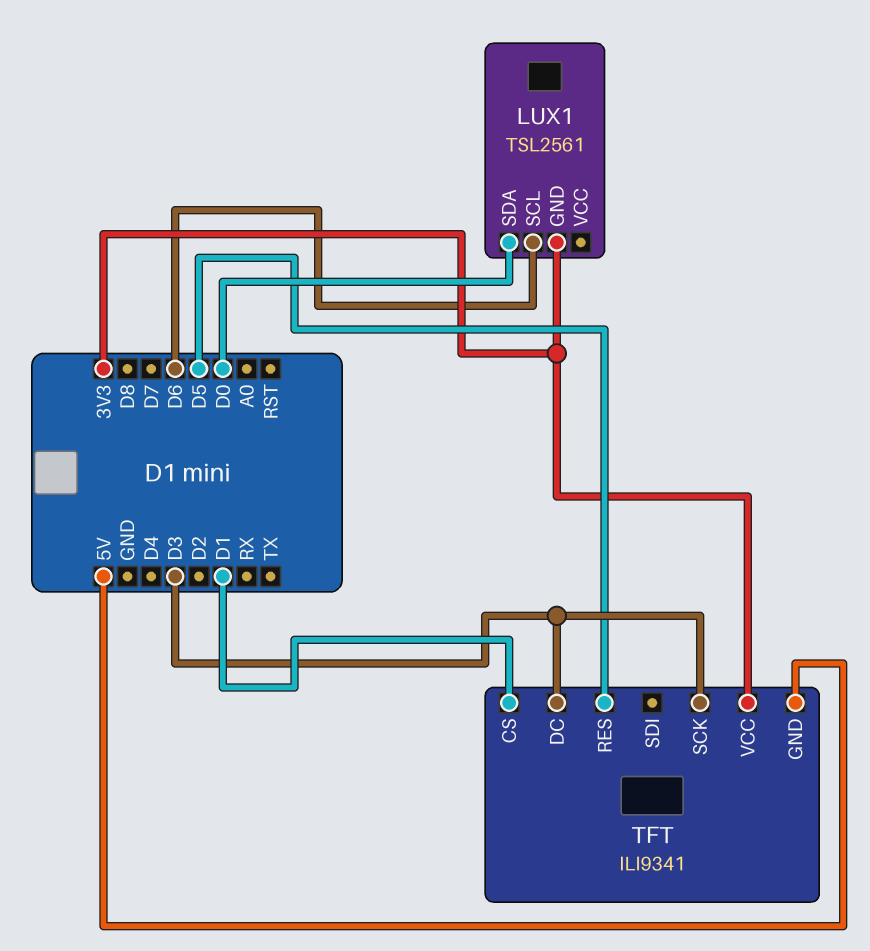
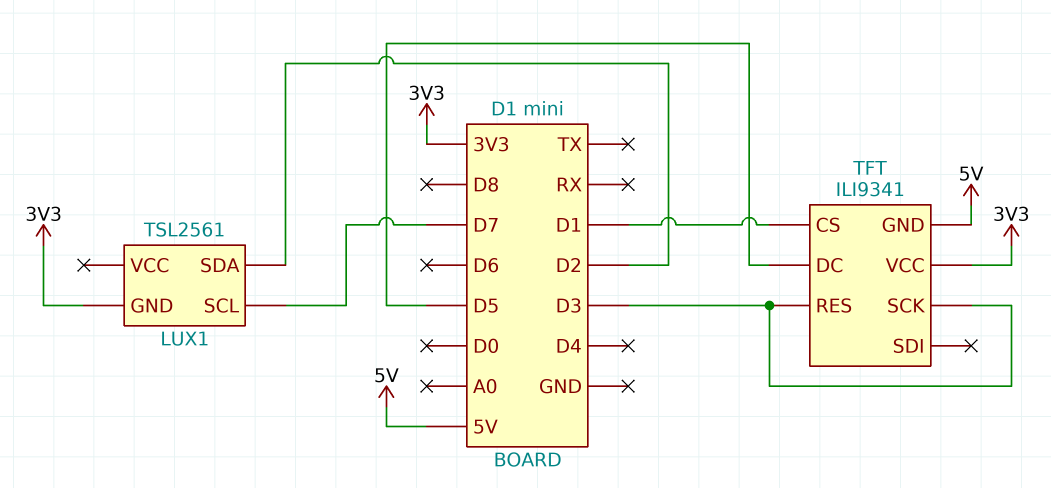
LUX1 pin SCL: D6 -> D7
LUX1 pin SDA: D0 -> D2
TFT pin DC: D3 -> D5
TFT pin RES: D5 -> D3

